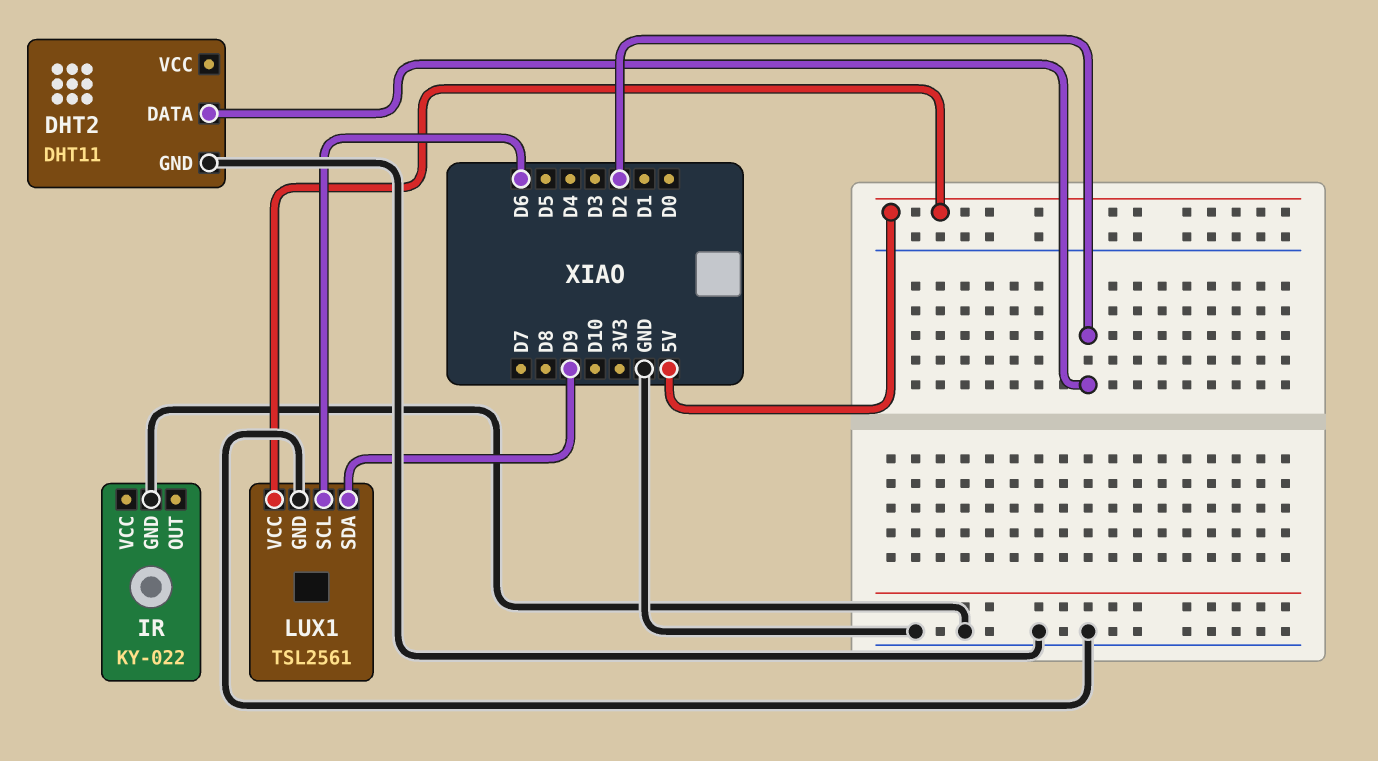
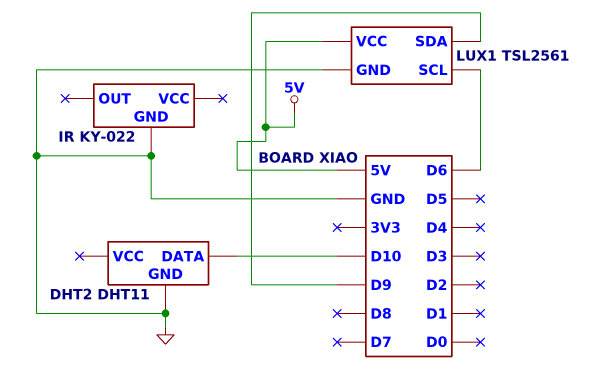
DHT2 pin DATA: D2 -> D10

